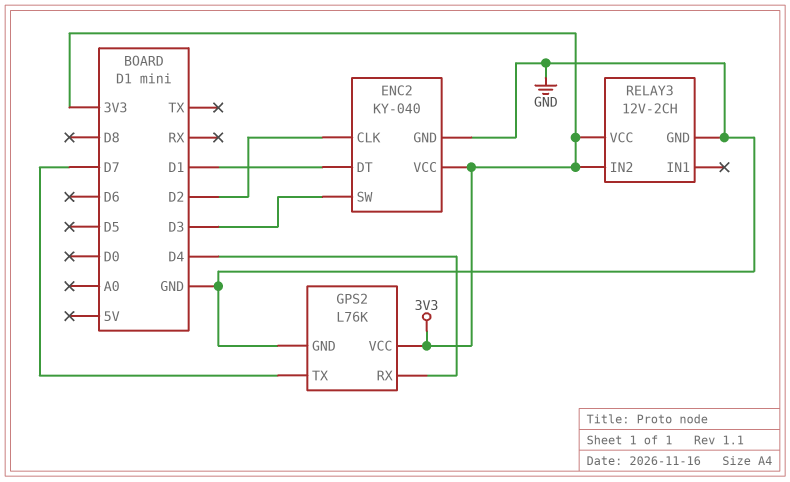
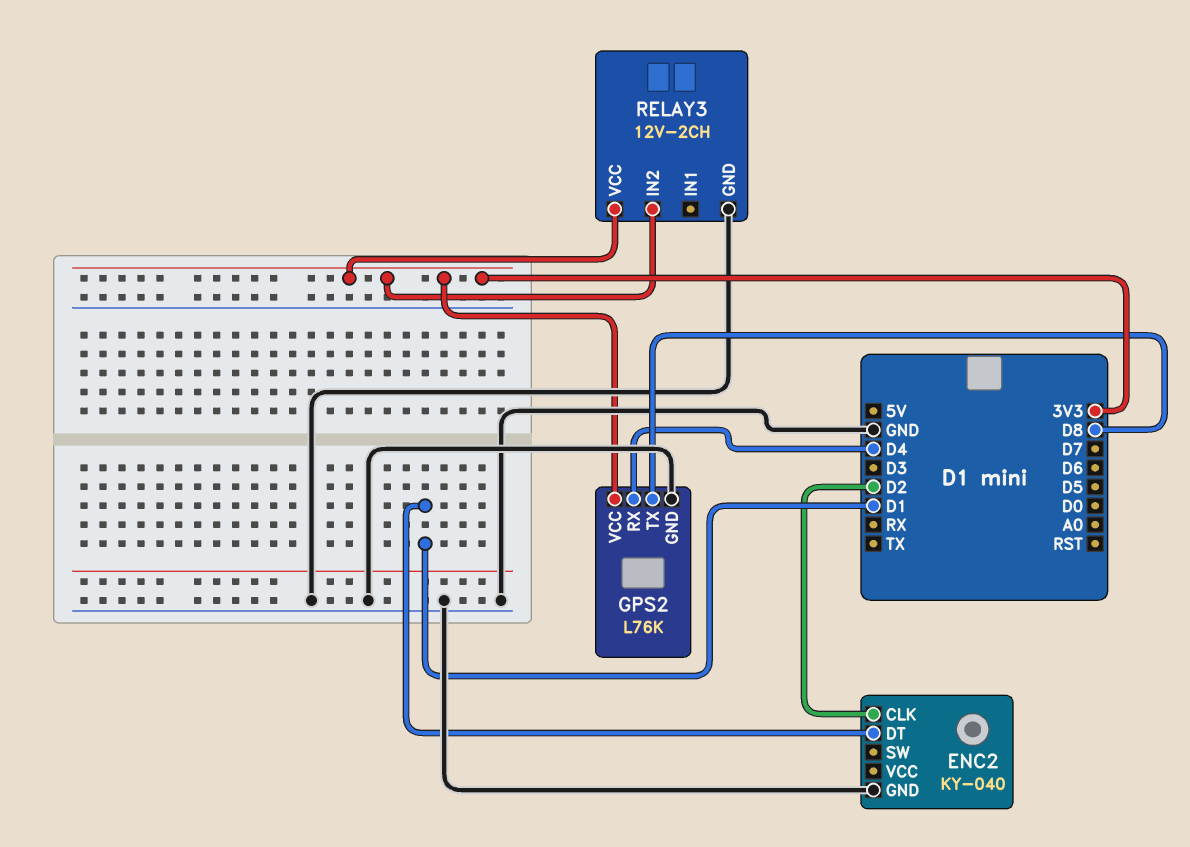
ENC2 pin SW: D3 -> none
ENC2 pin VCC: 3V3 -> none
GPS2 pin TX: D7 -> D8

